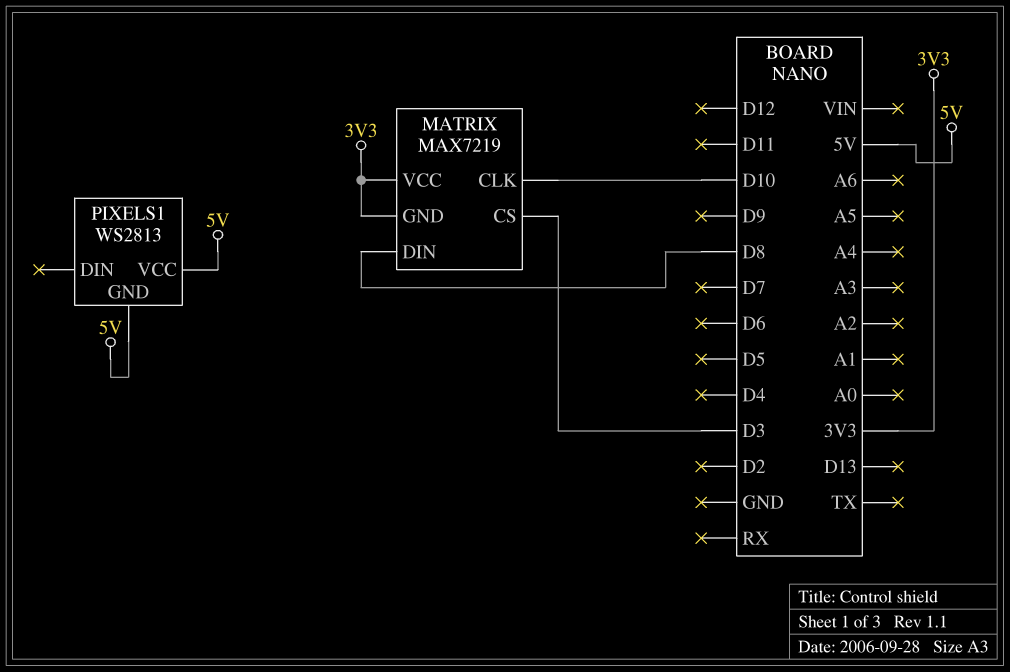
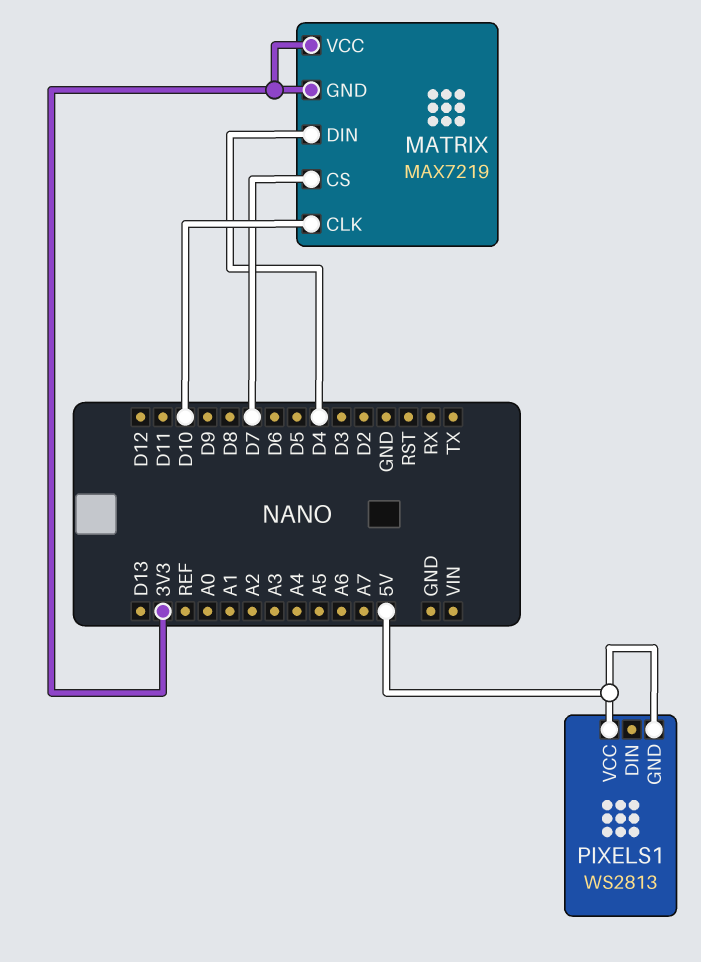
MATRIX pin CS: D3 -> D7
MATRIX pin DIN: D8 -> D4

